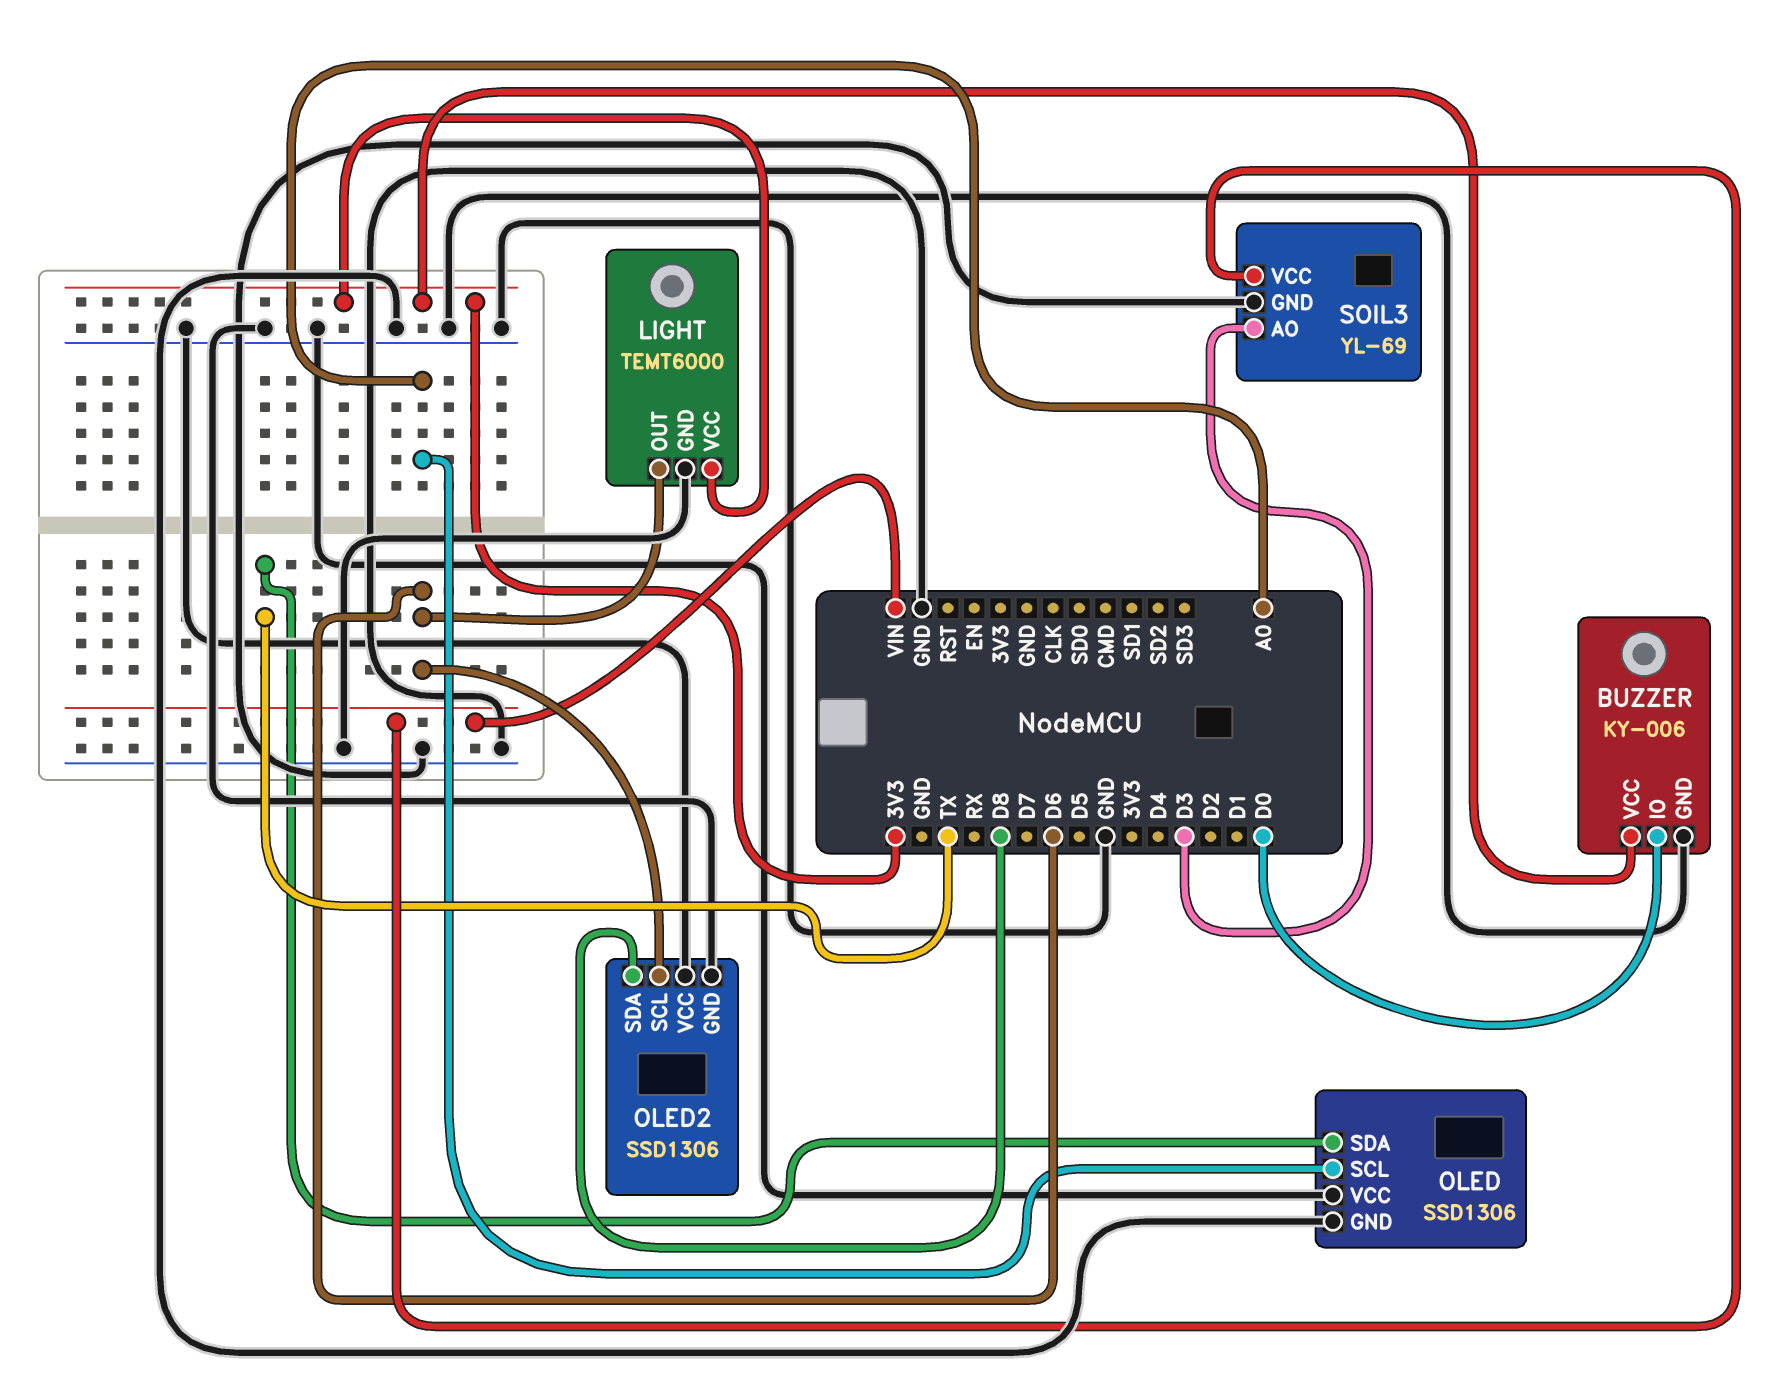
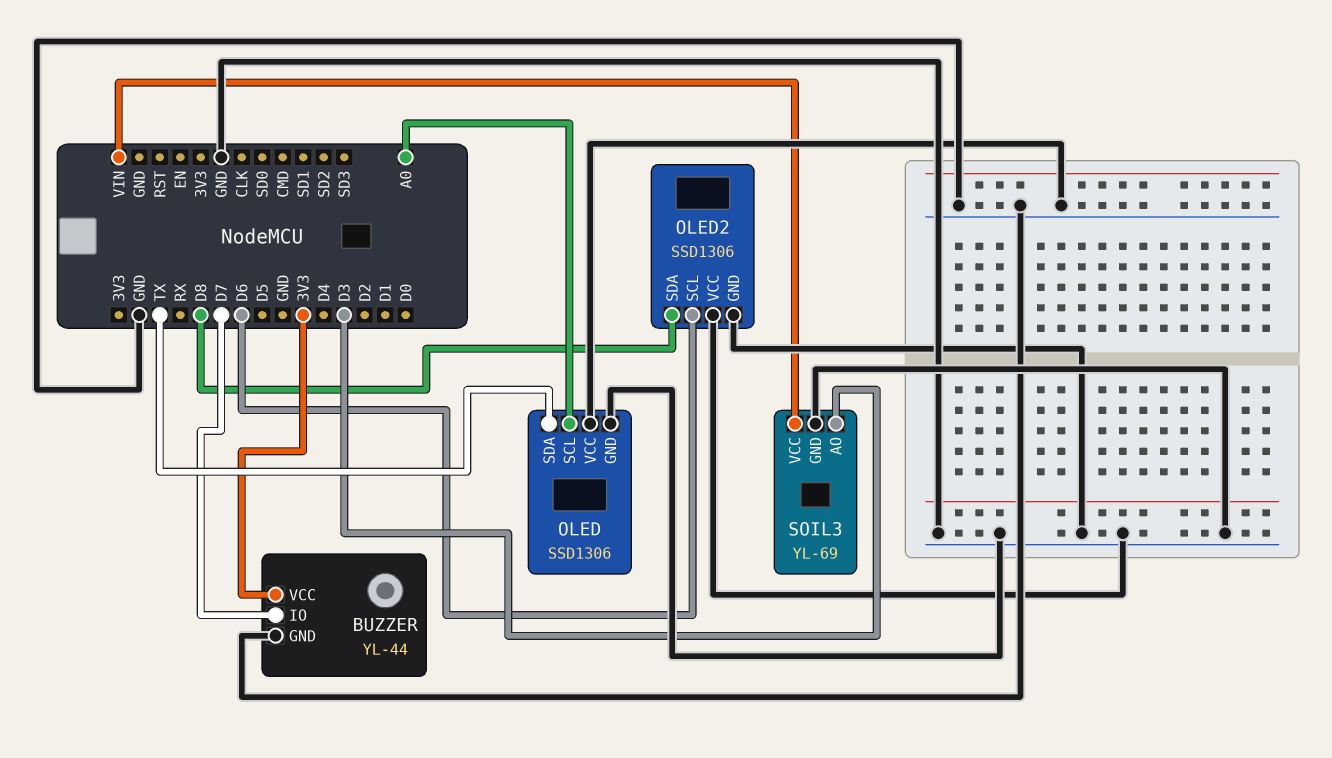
BUZZER: KY-006 -> YL-44
BUZZER pin IO: D0 -> D7
LIGHT: TEMT6000 -> none
LIGHT pin GND: GND -> none
LIGHT pin OUT: D6 -> none
LIGHT pin VCC: 3V3 -> none

